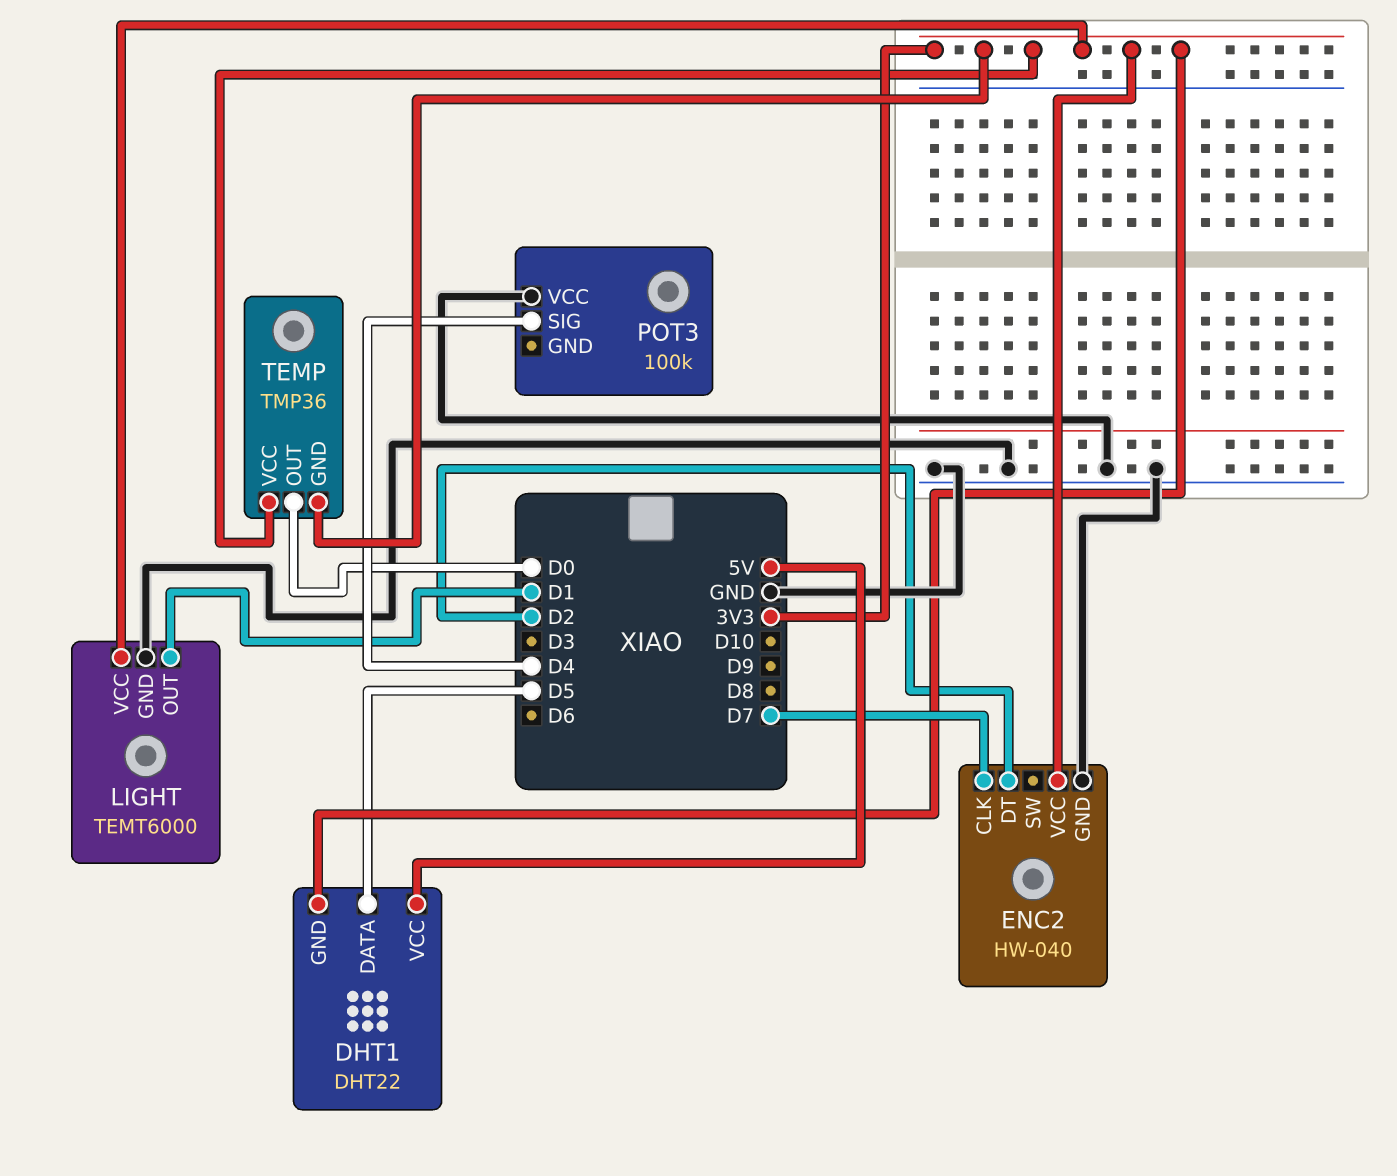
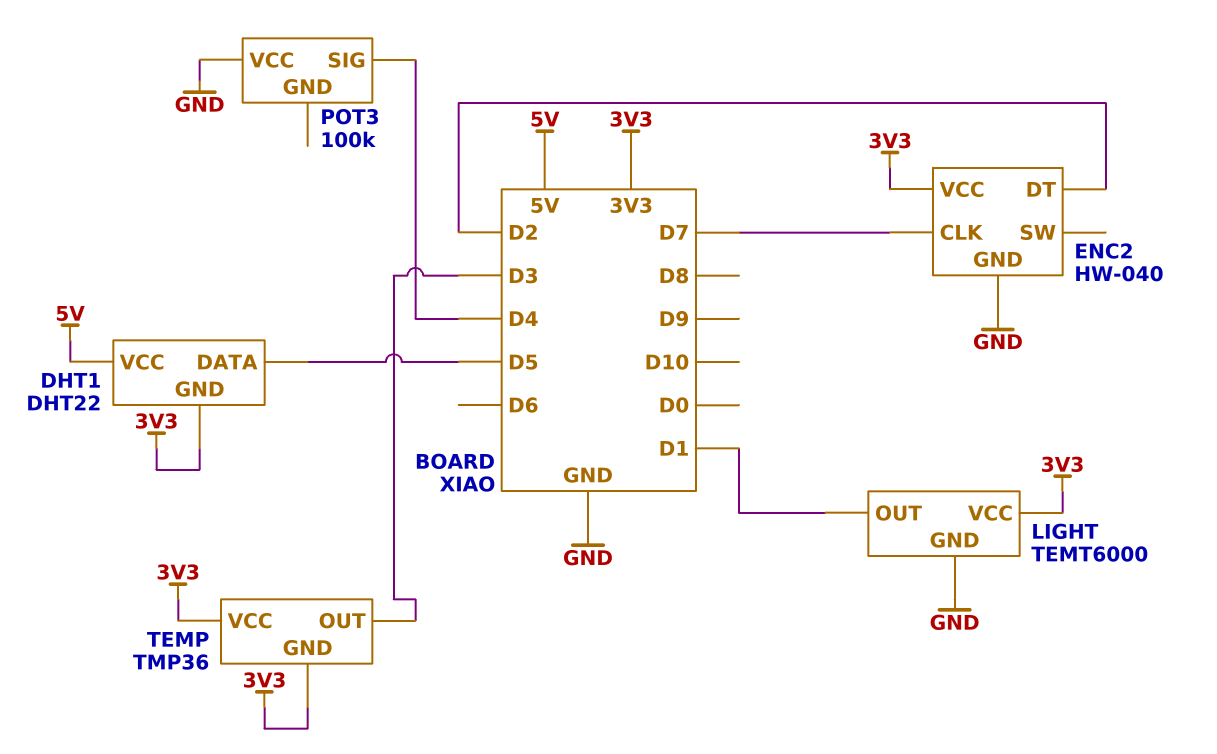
TEMP pin OUT: D0 -> D3

